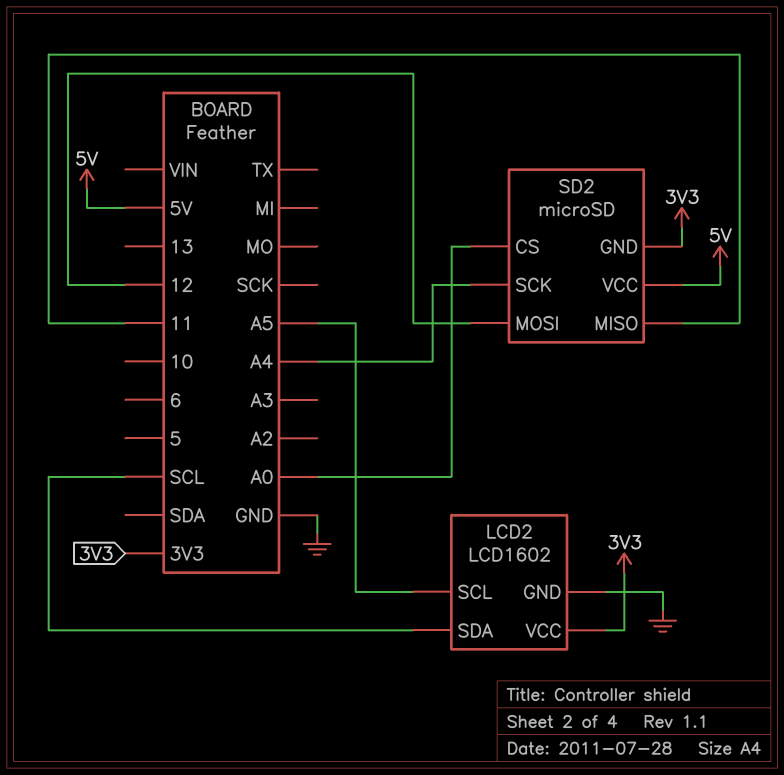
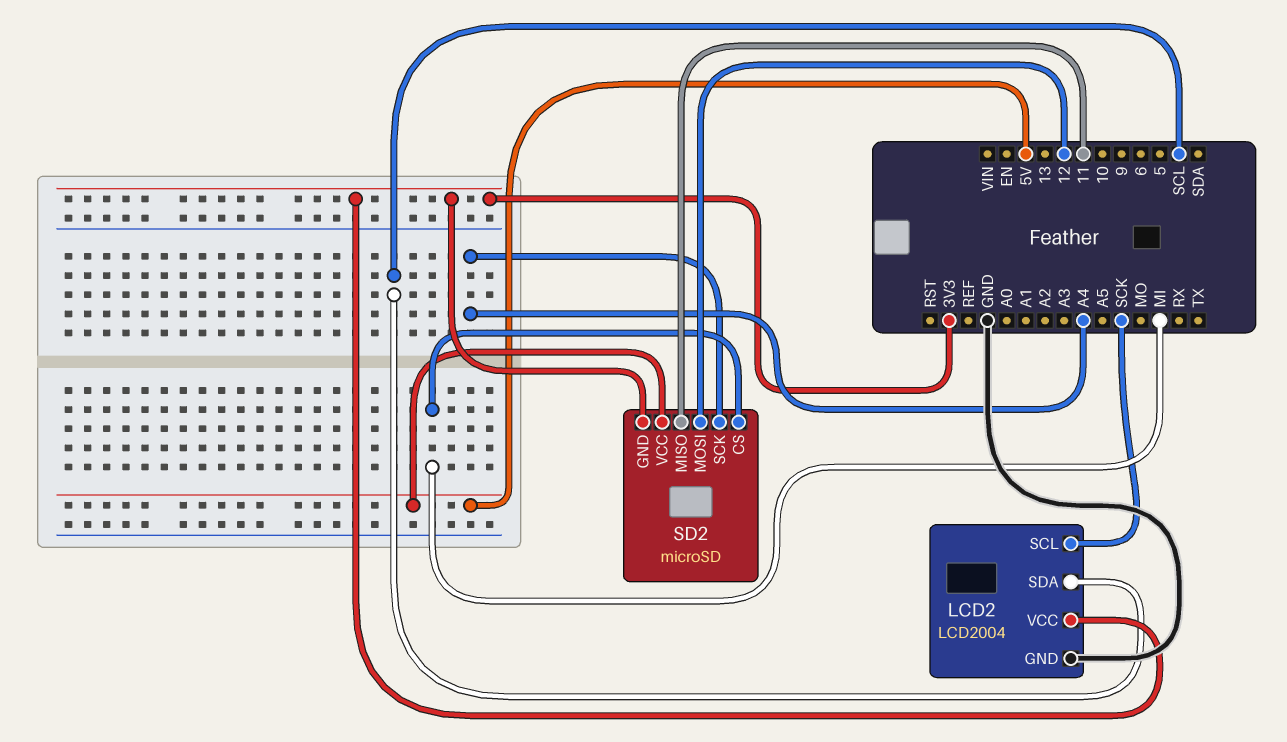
LCD2: LCD1602 -> LCD2004
LCD2 pin SCL: A5 -> SCK
SD2 pin CS: A0 -> MI

